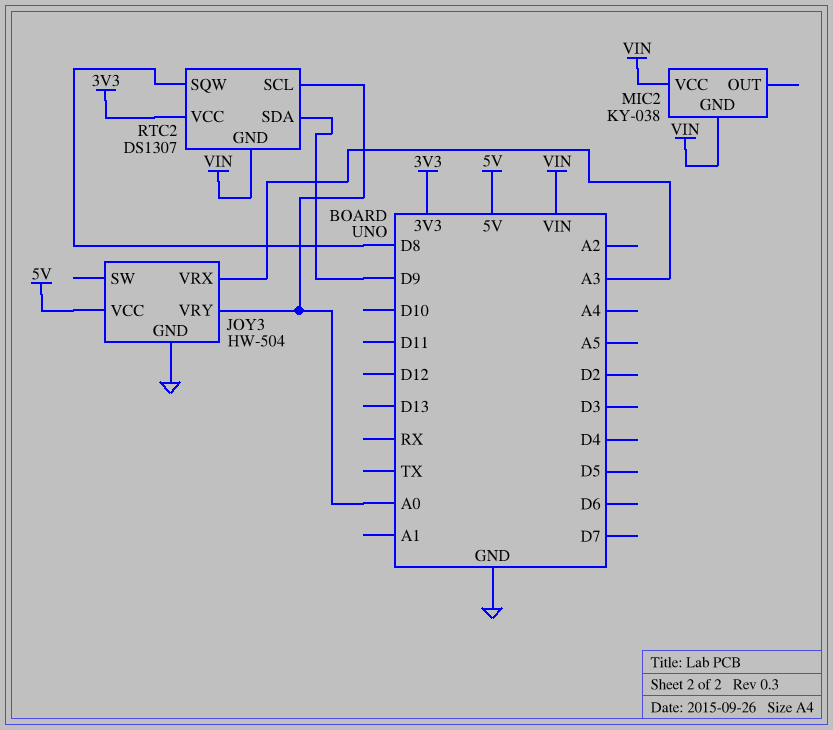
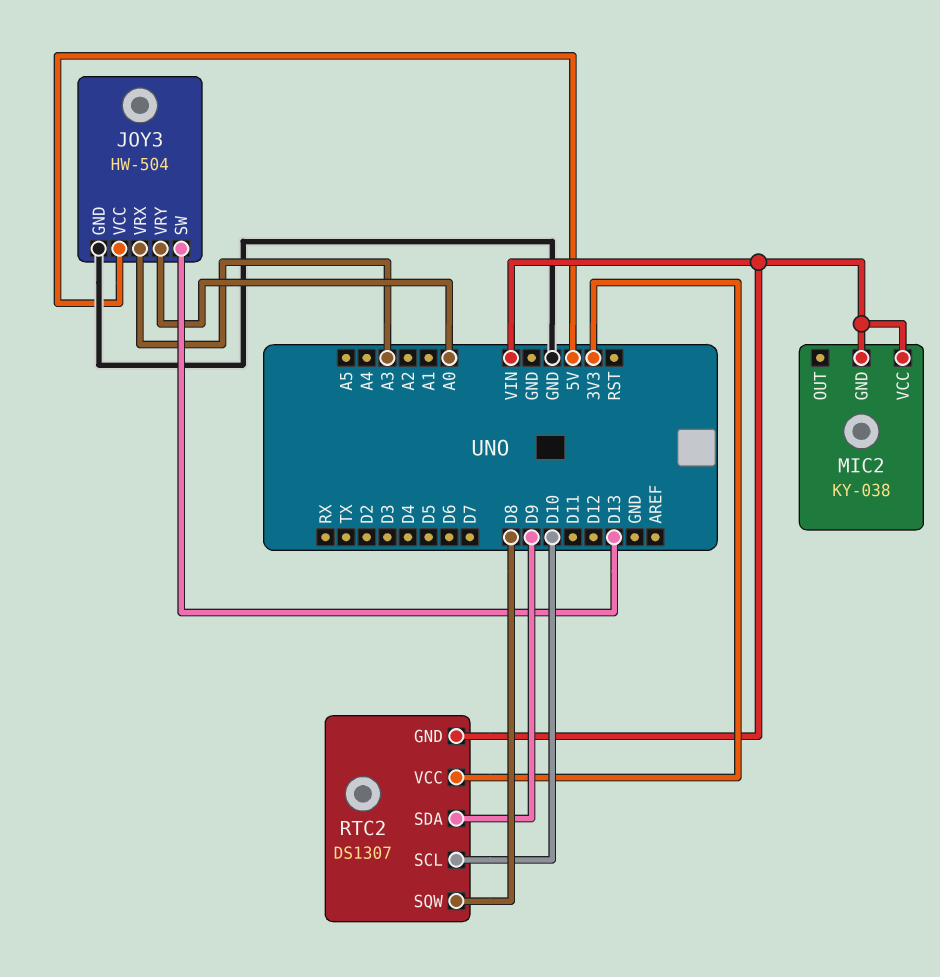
JOY3 pin SW: none -> D13
RTC2 pin SCL: A0 -> D10

